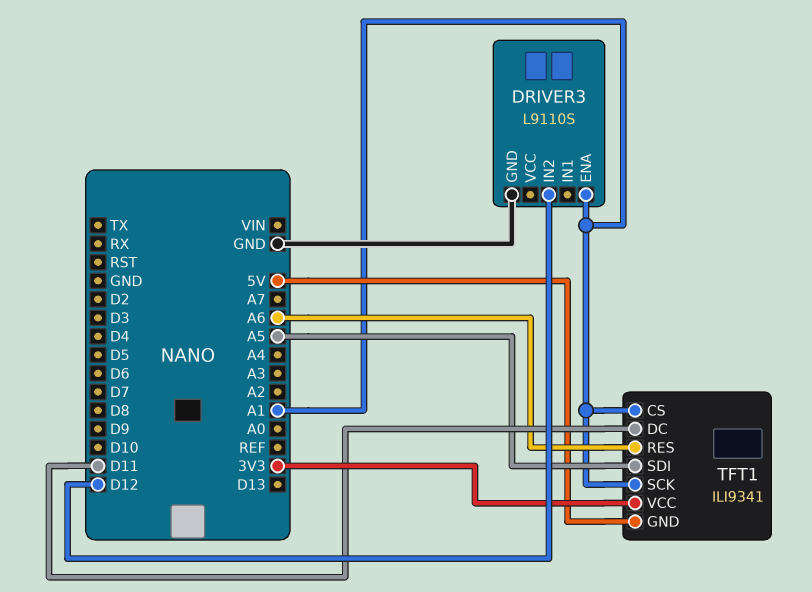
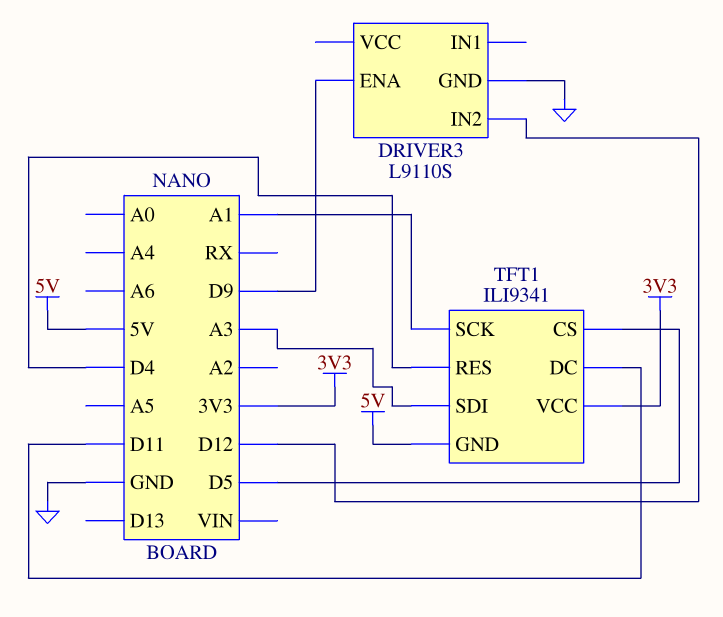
DRIVER3 pin ENA: A1 -> D9
TFT1 pin CS: A1 -> D5
TFT1 pin RES: A6 -> D4
TFT1 pin SDI: A5 -> A3

